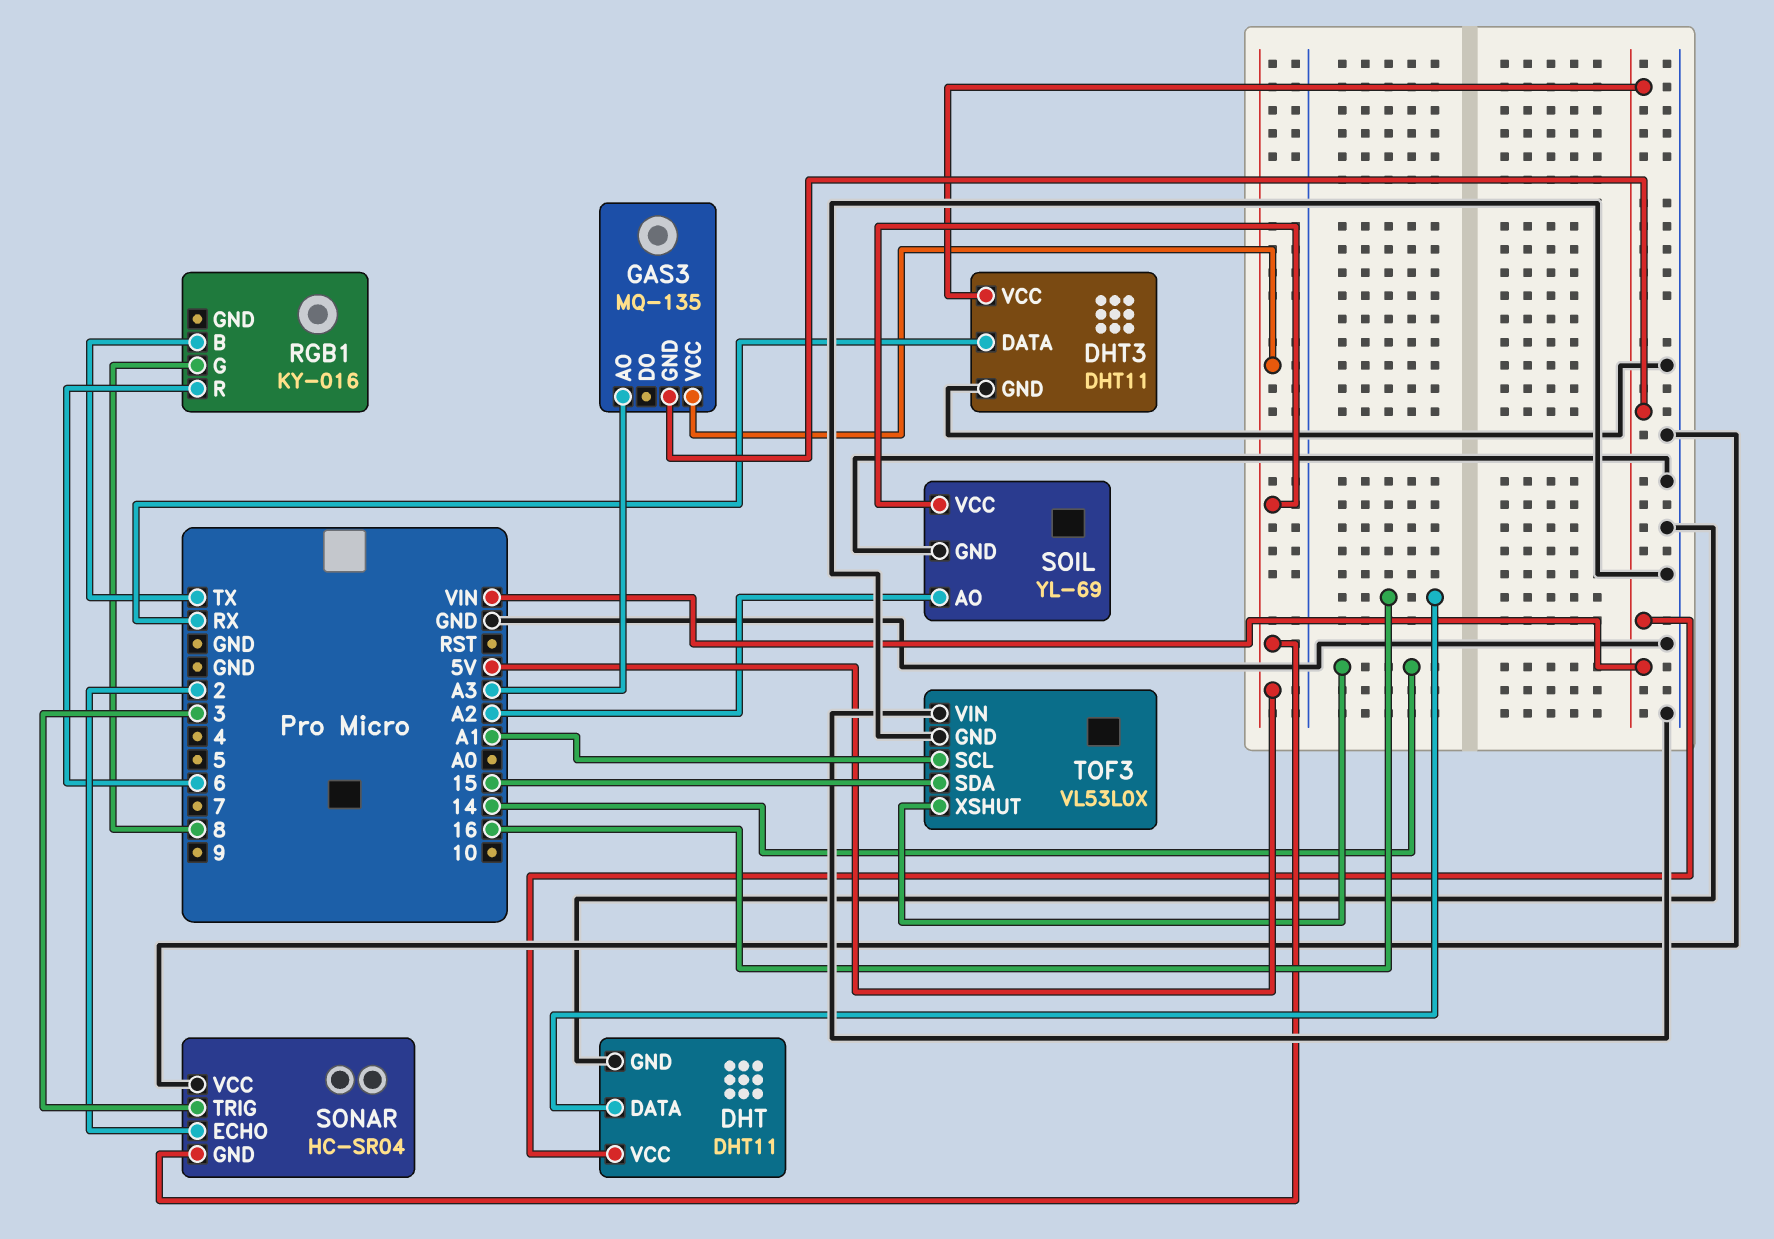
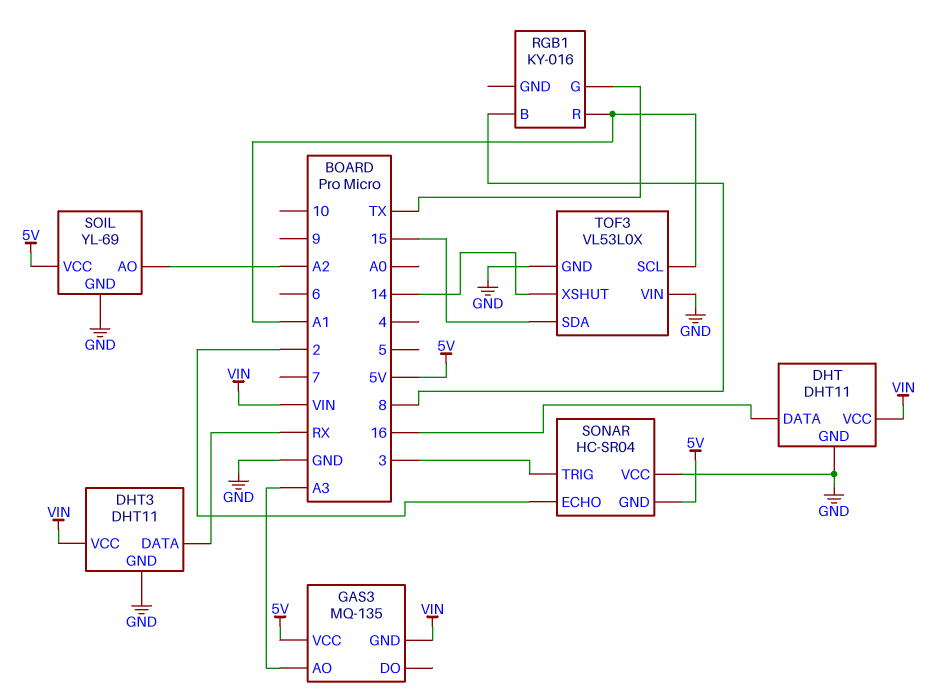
RGB1 pin B: TX -> 8
RGB1 pin G: 8 -> TX
RGB1 pin R: 6 -> A1

